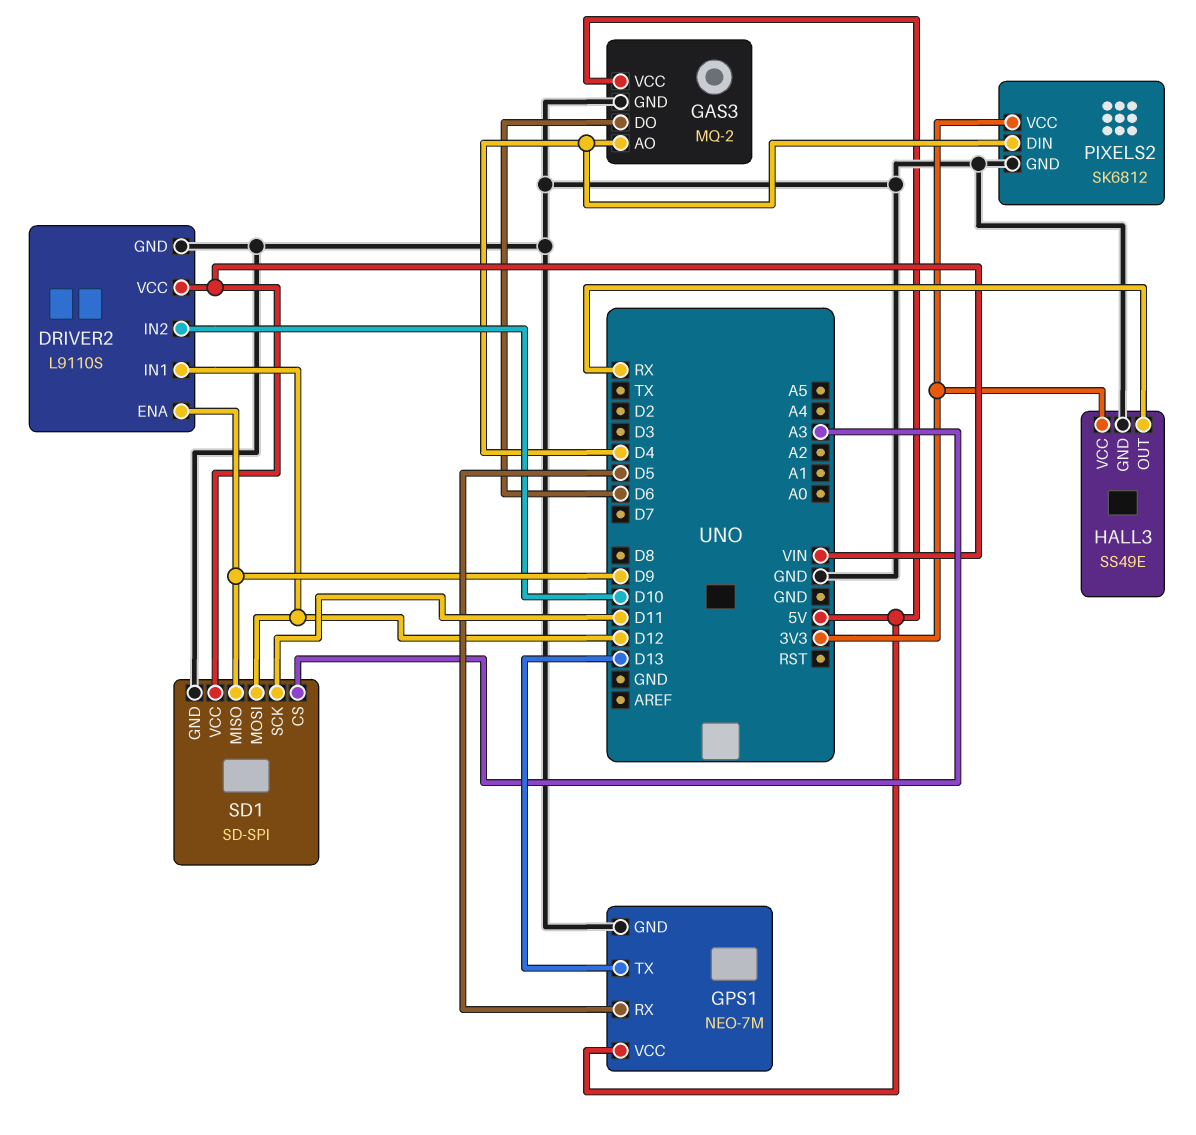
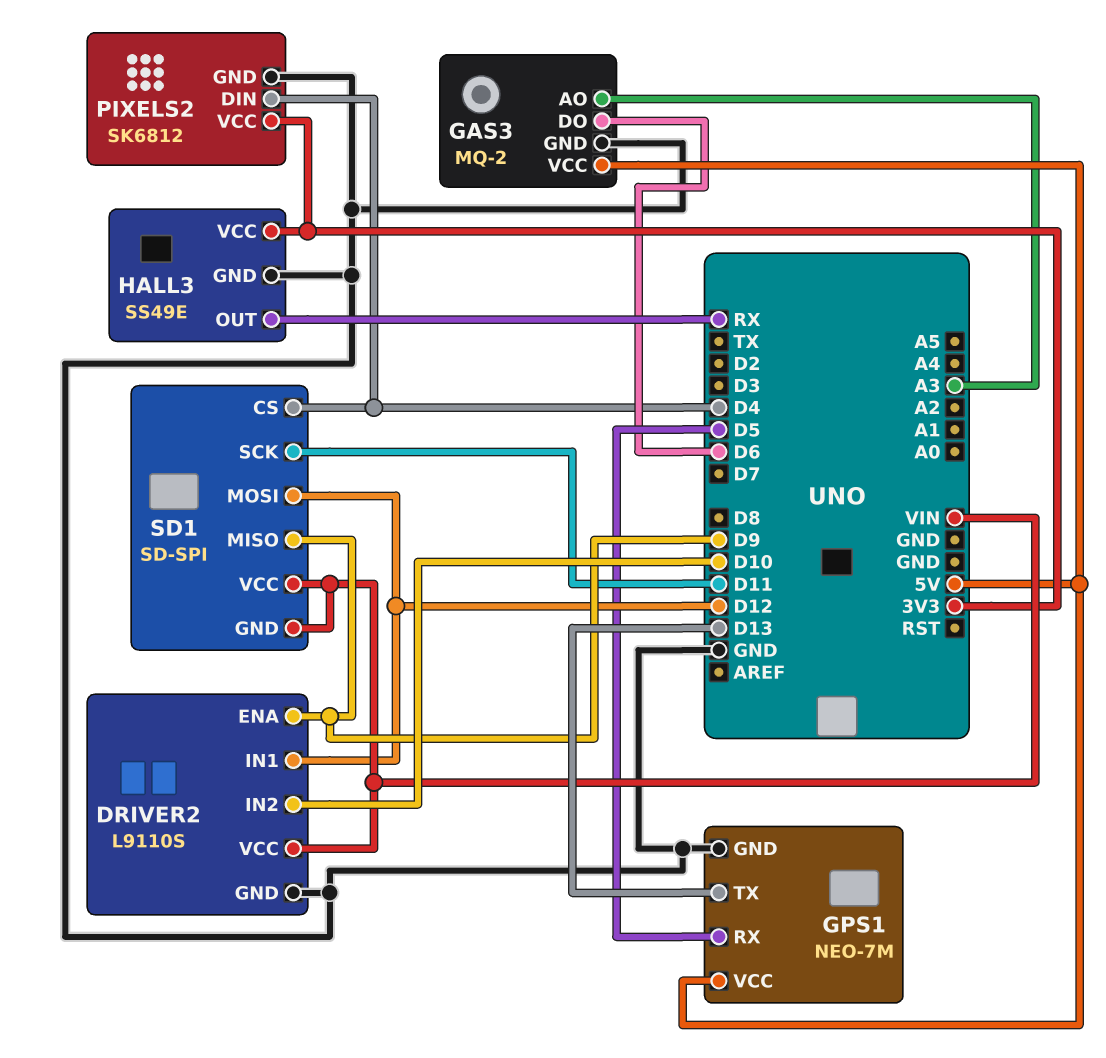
GAS3 pin AO: D4 -> A3
SD1 pin CS: A3 -> D4
SD1 pin GND: GND -> VIN

